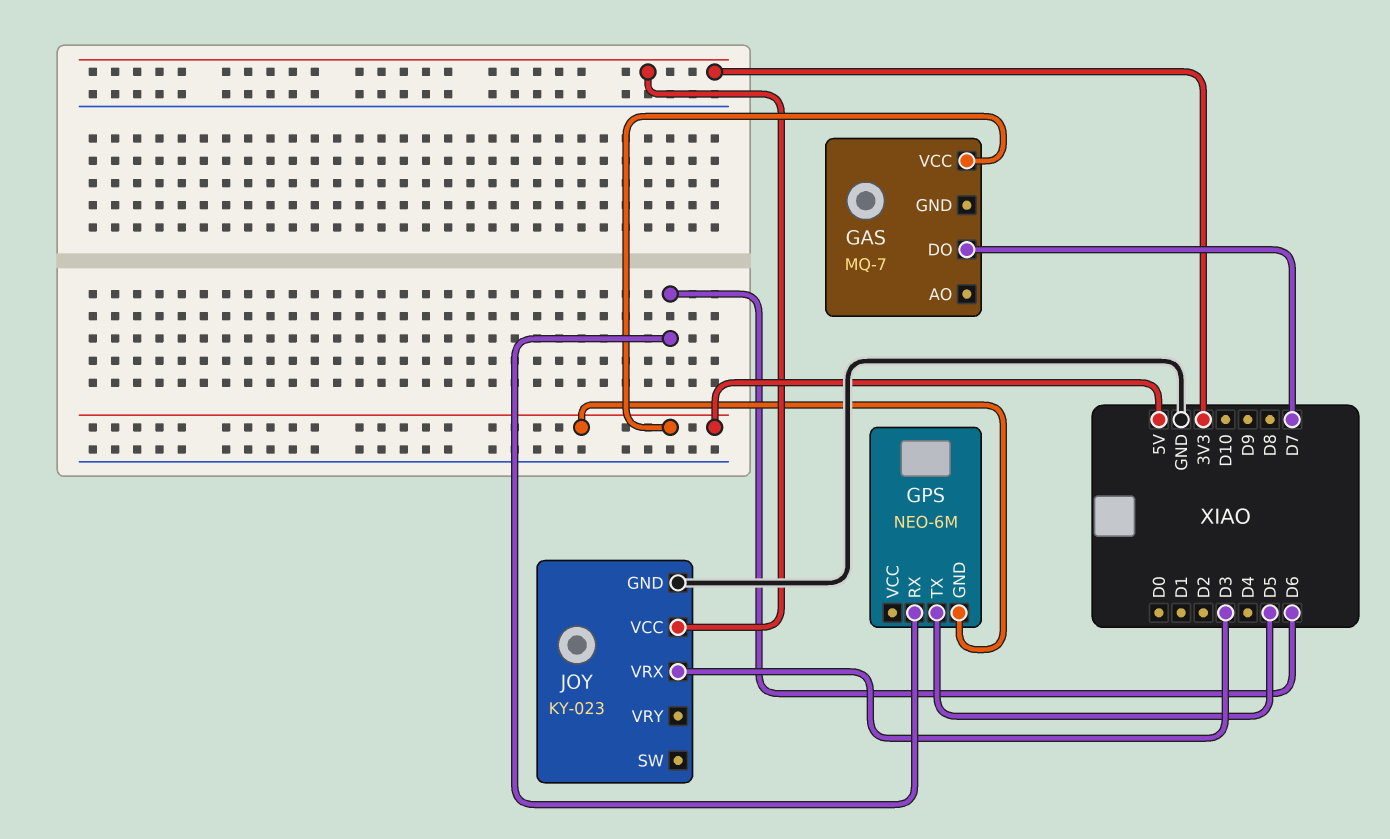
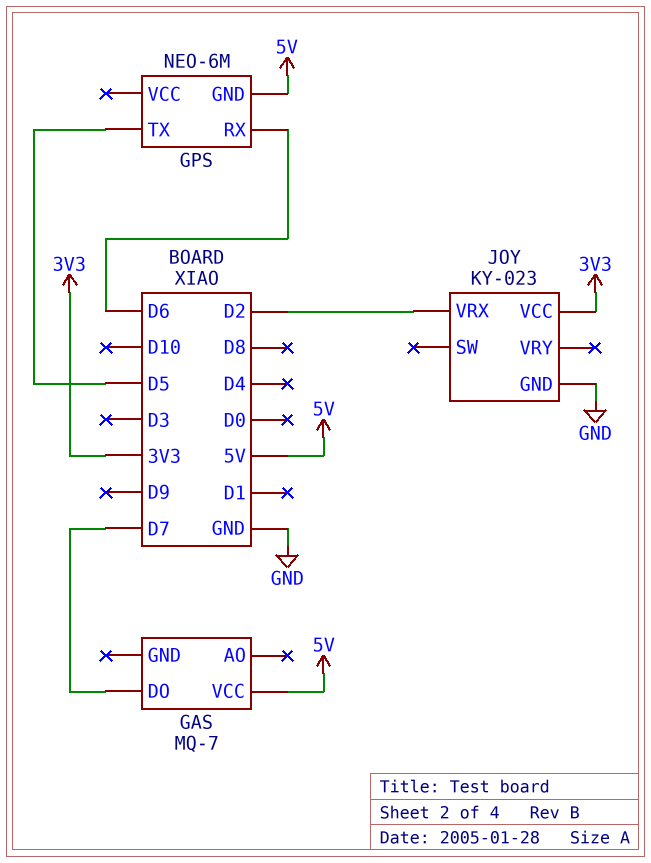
JOY pin VRX: D3 -> D2

